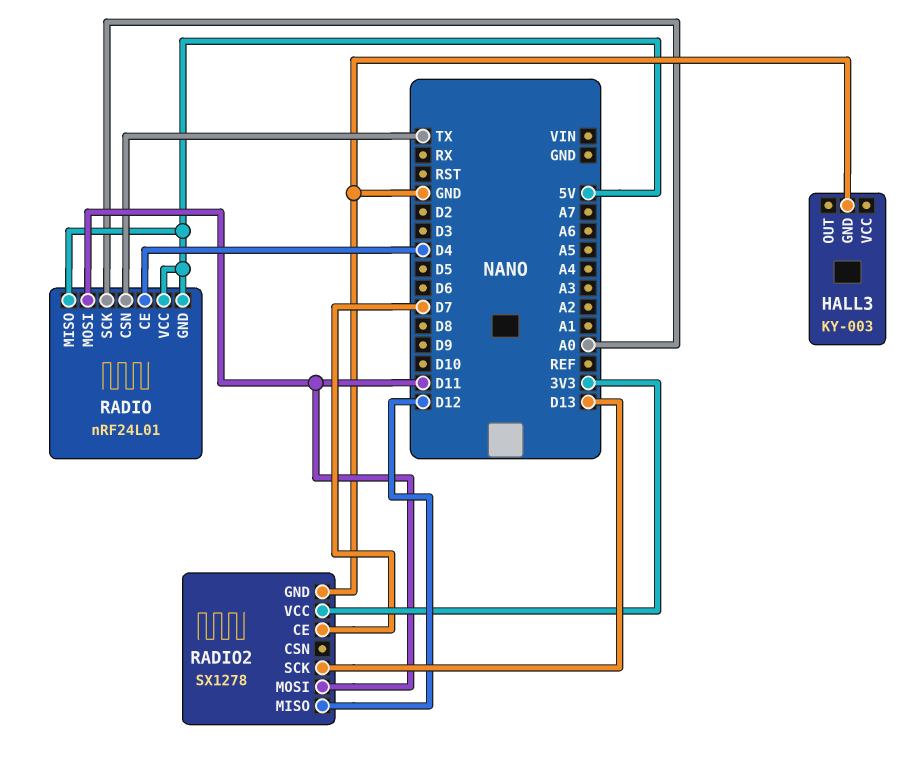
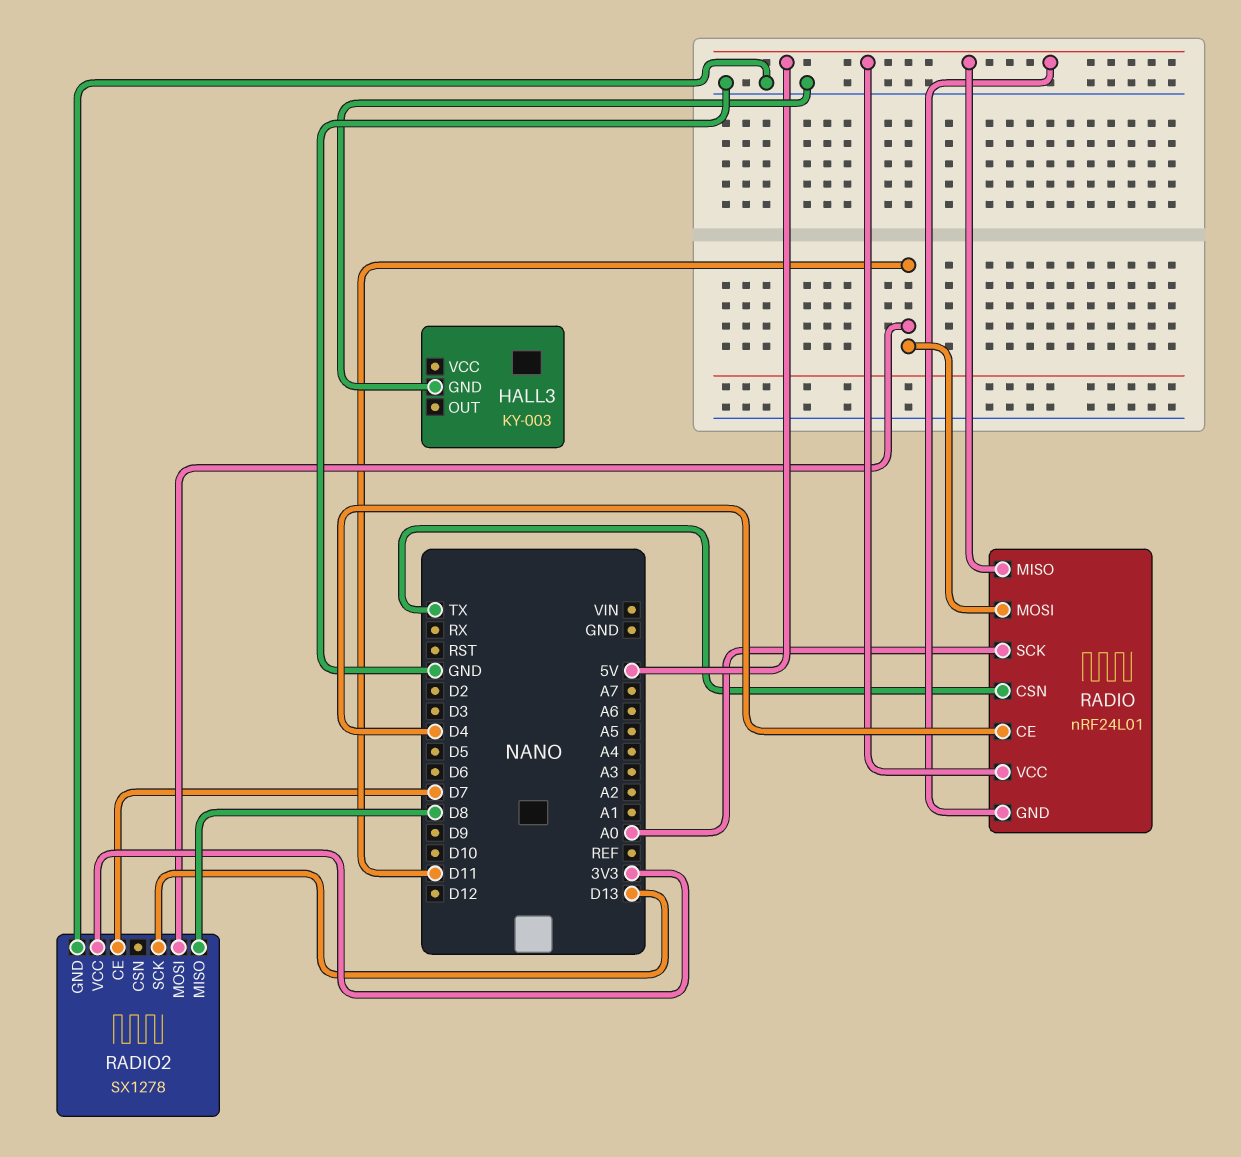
RADIO2 pin MISO: D12 -> D8

